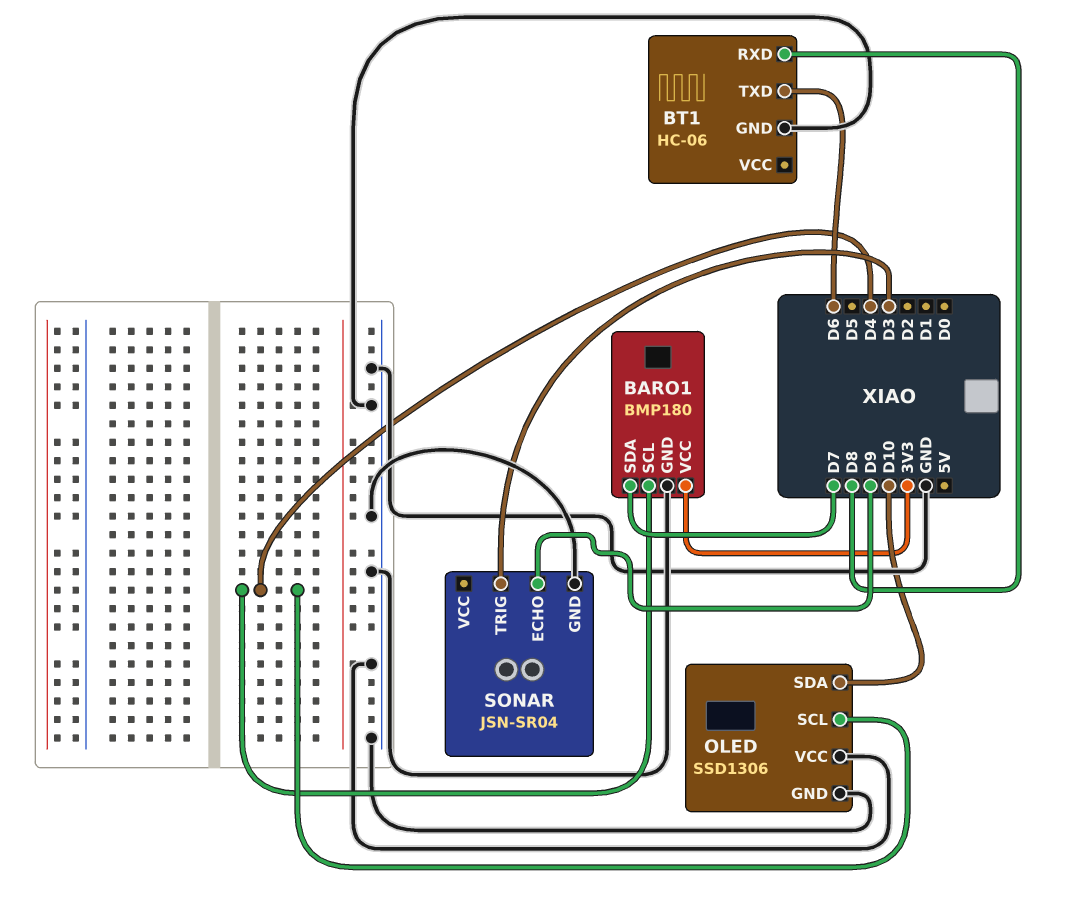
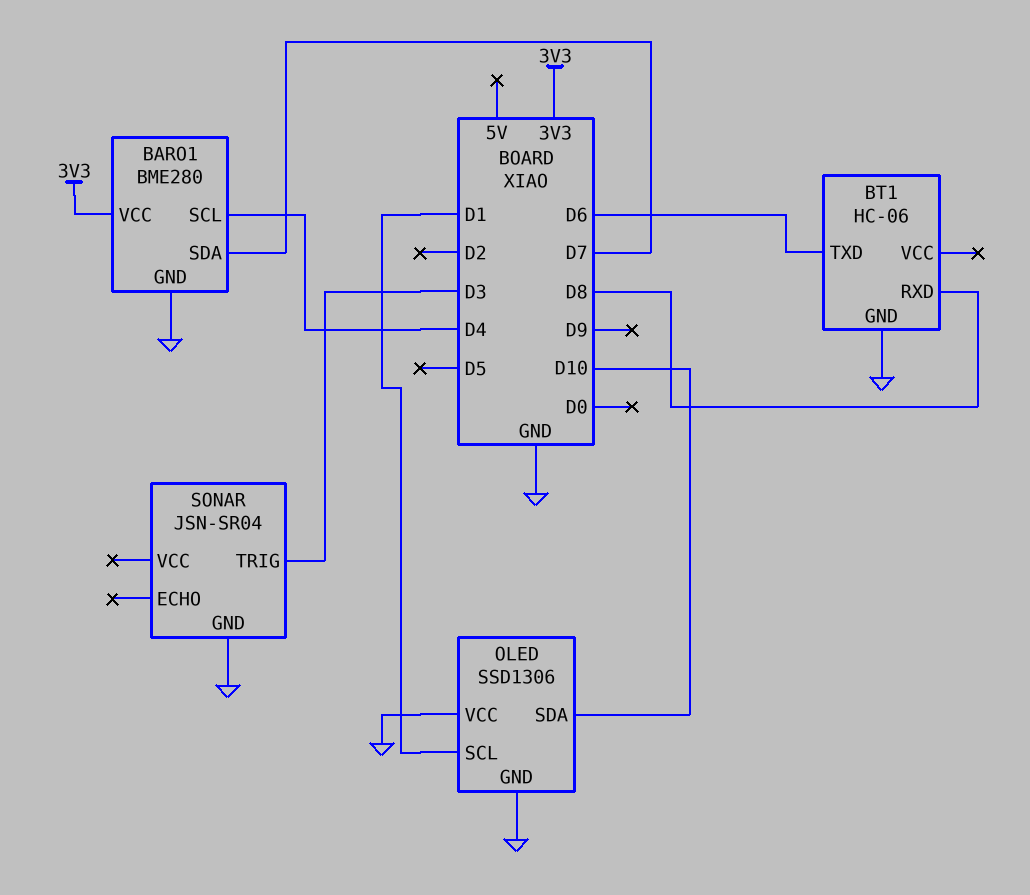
BARO1: BMP180 -> BME280
OLED pin SCL: D4 -> D1
SONAR pin ECHO: D9 -> none

